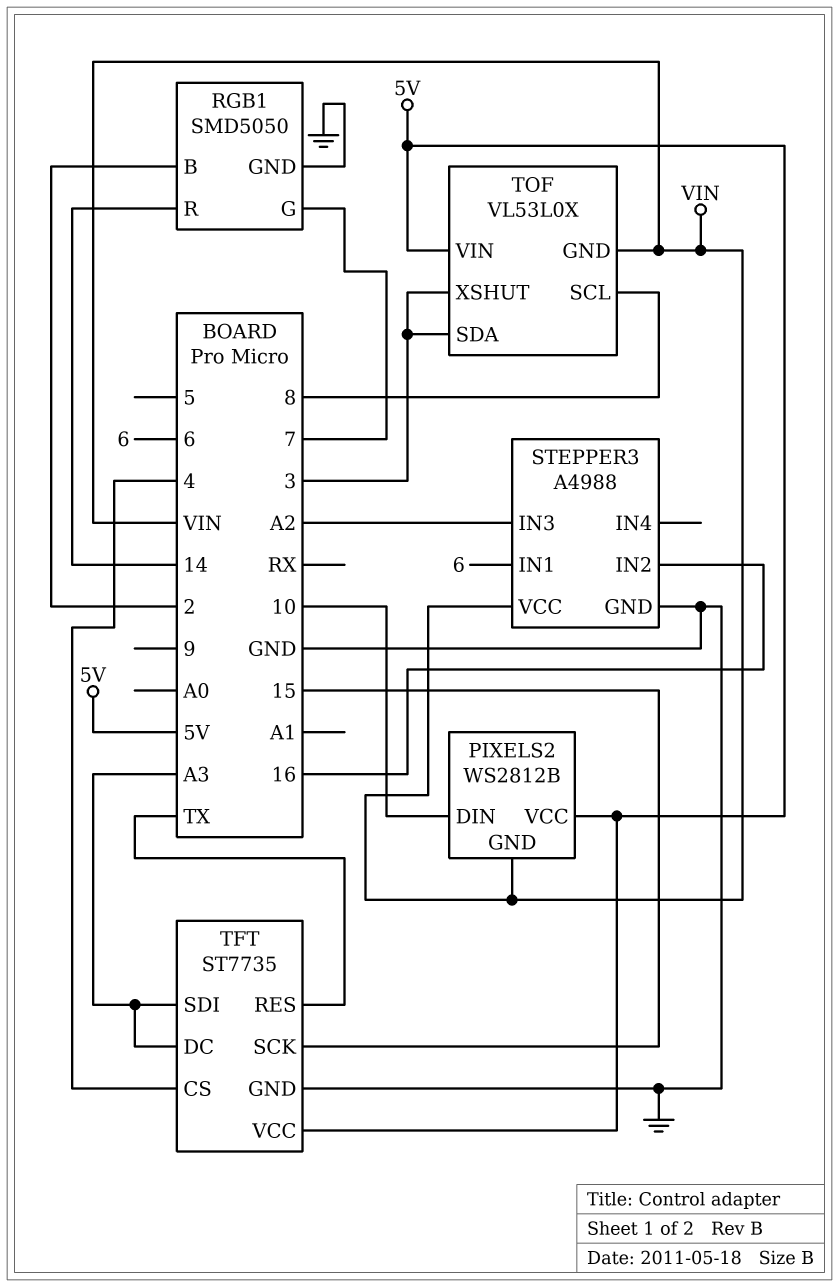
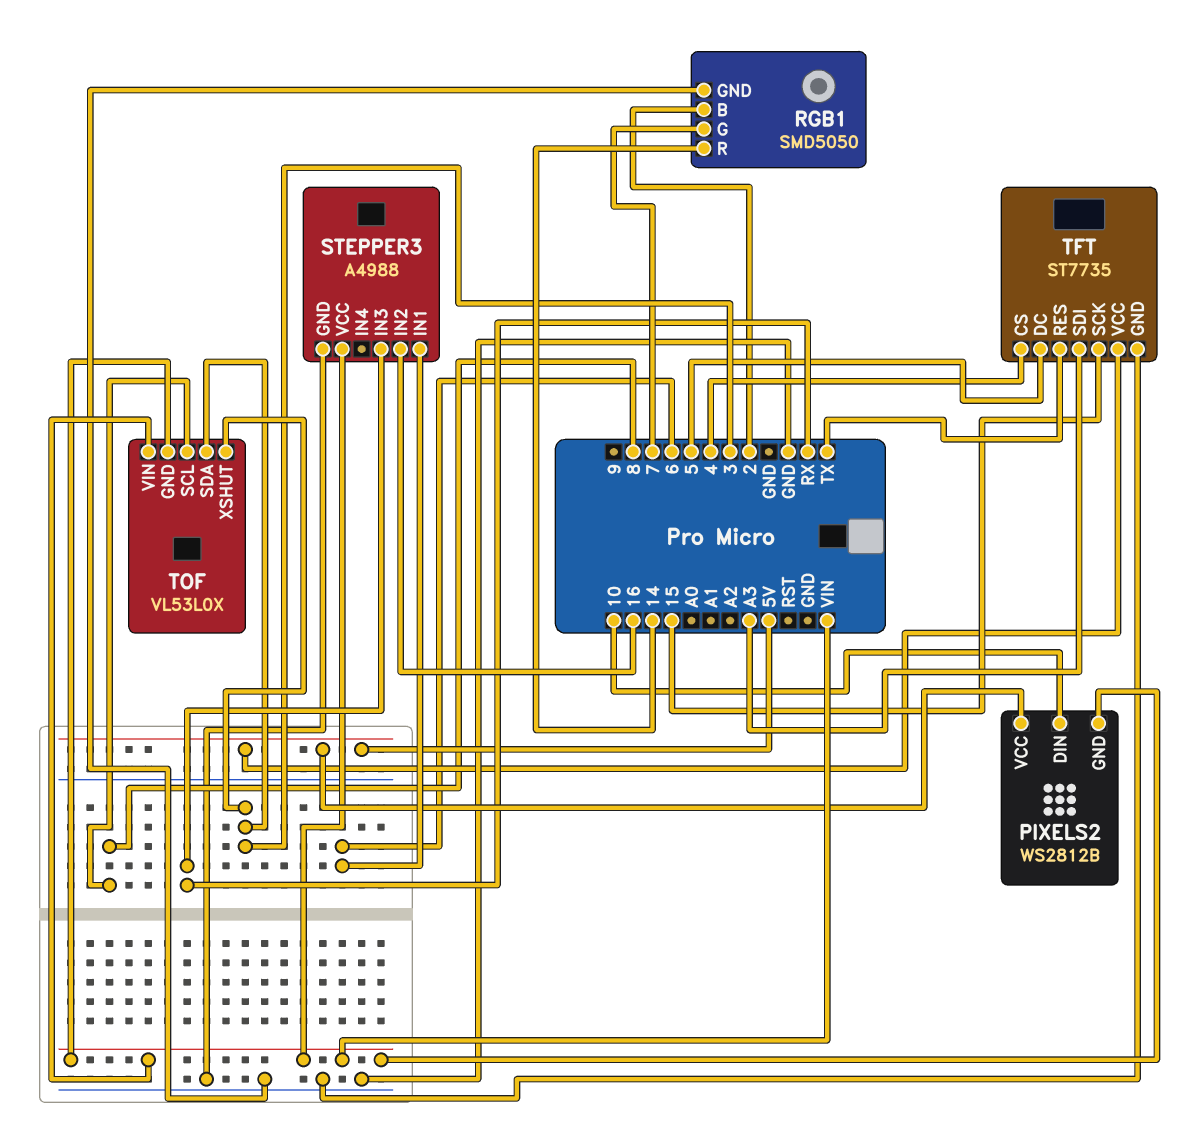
STEPPER3 pin IN3: A2 -> RX
TFT pin DC: A3 -> 5
TOF pin VIN: 5V -> VIN

